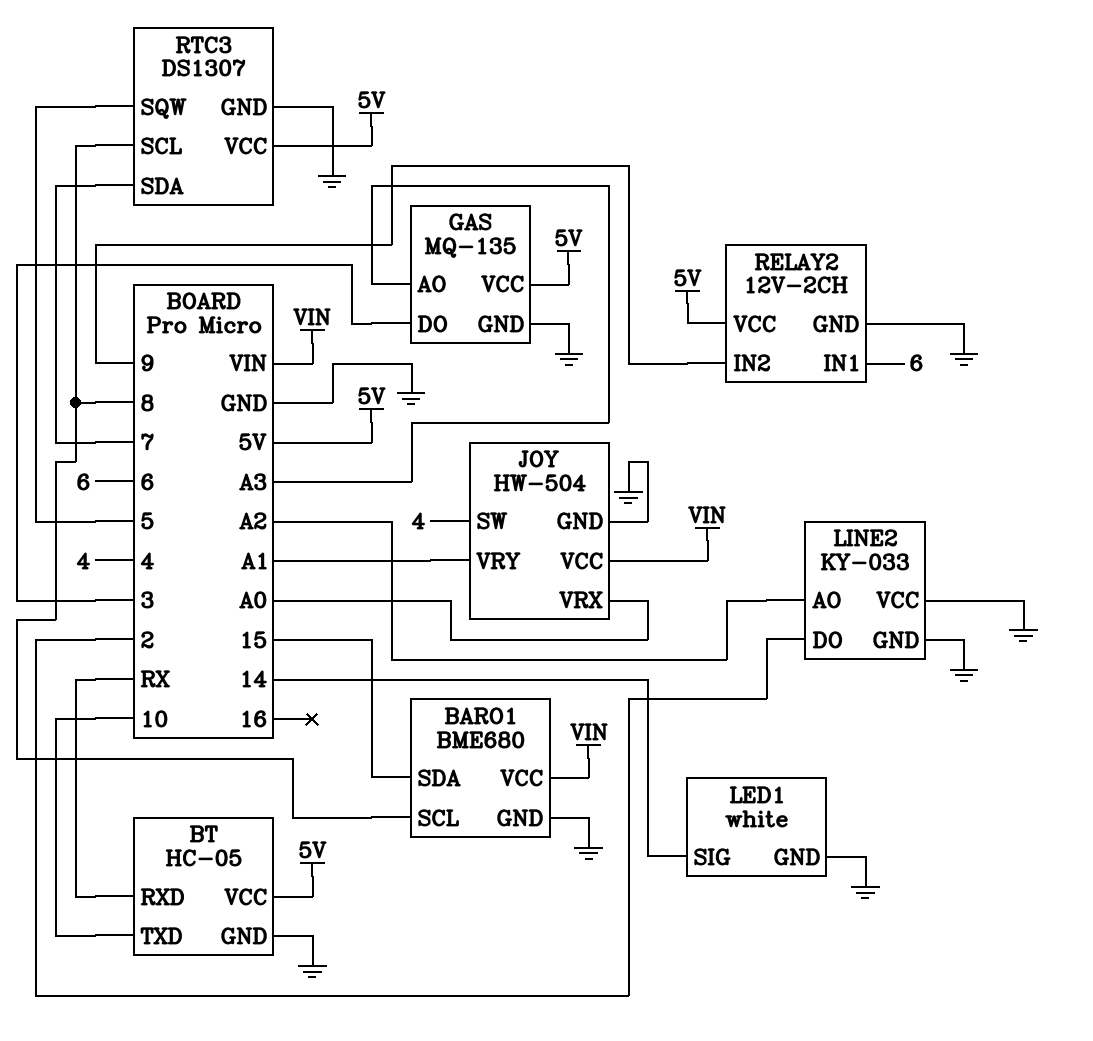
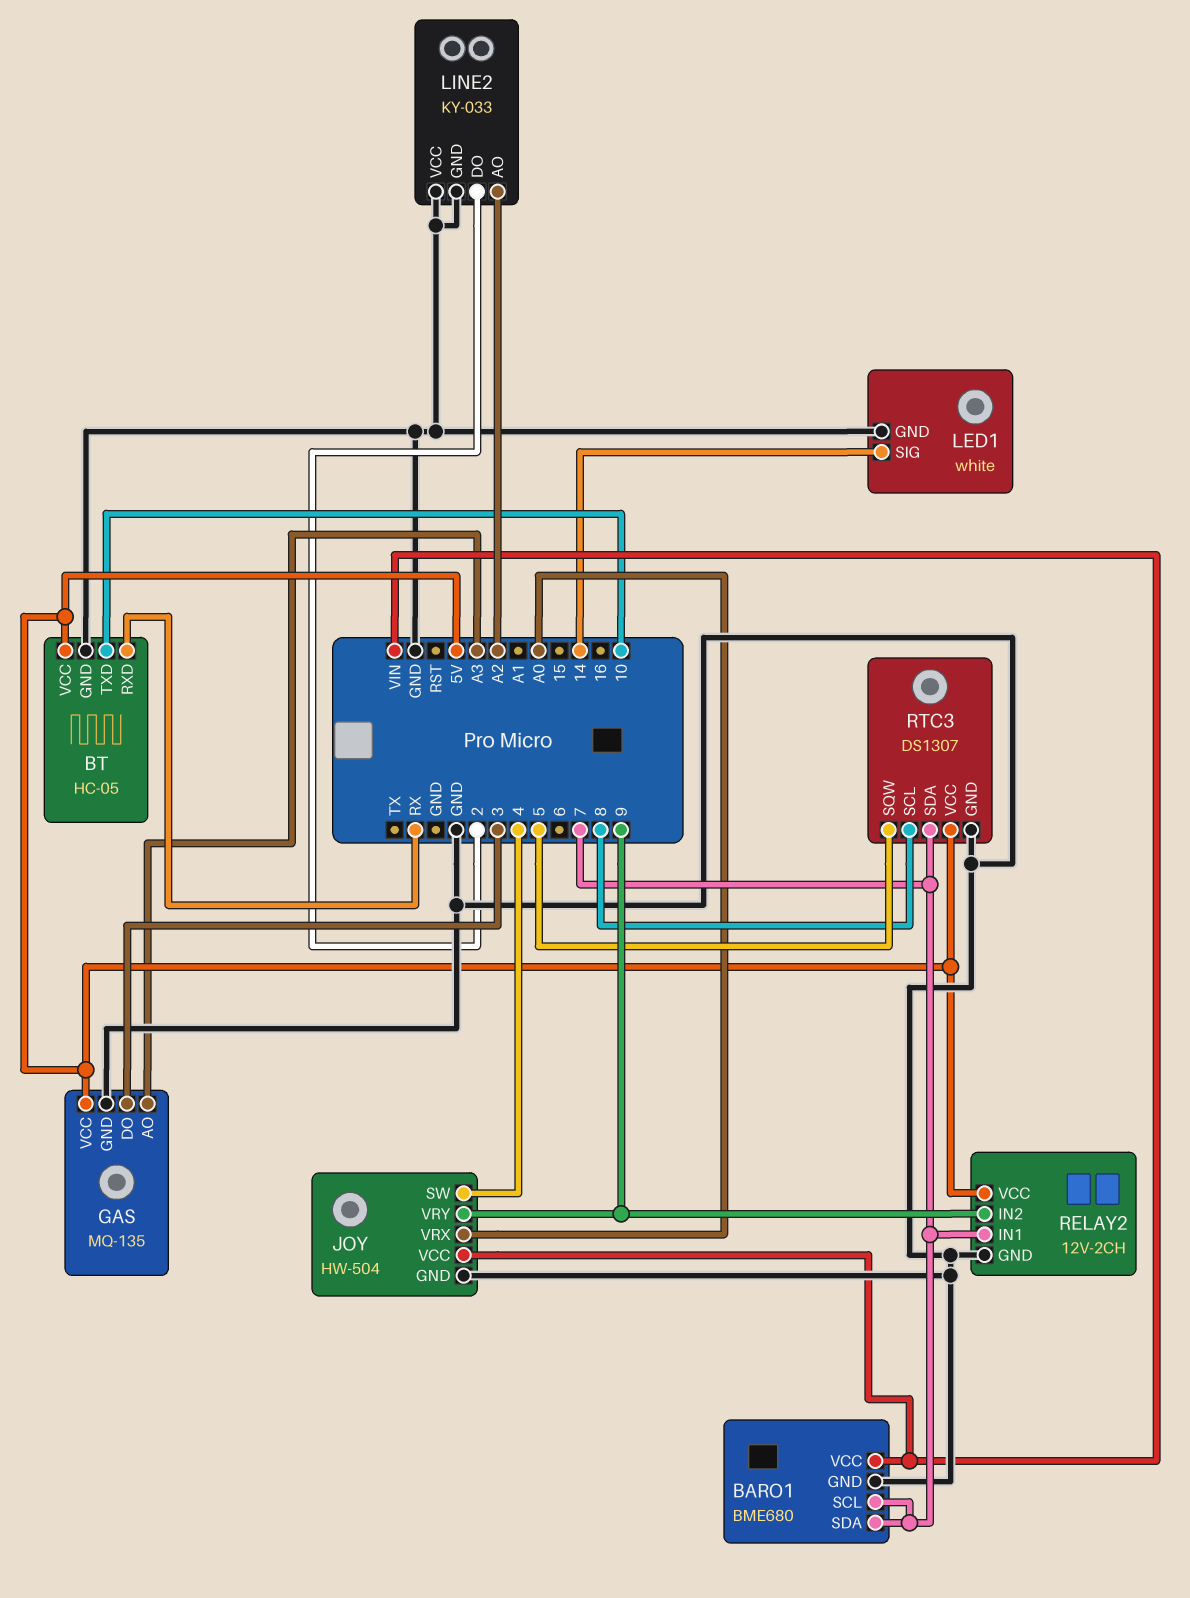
BARO1 pin SCL: 8 -> 7
BARO1 pin SDA: 15 -> 7
JOY pin VRY: A1 -> 9
RELAY2 pin IN1: 6 -> 7

